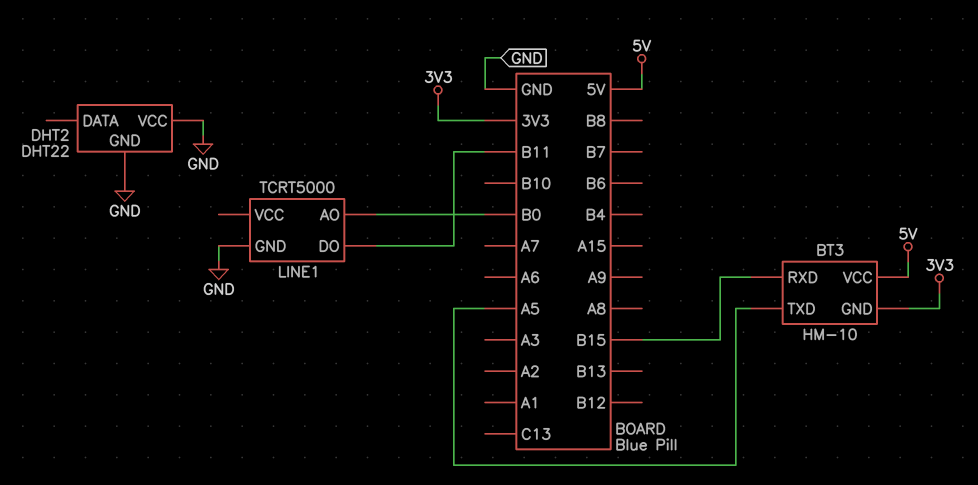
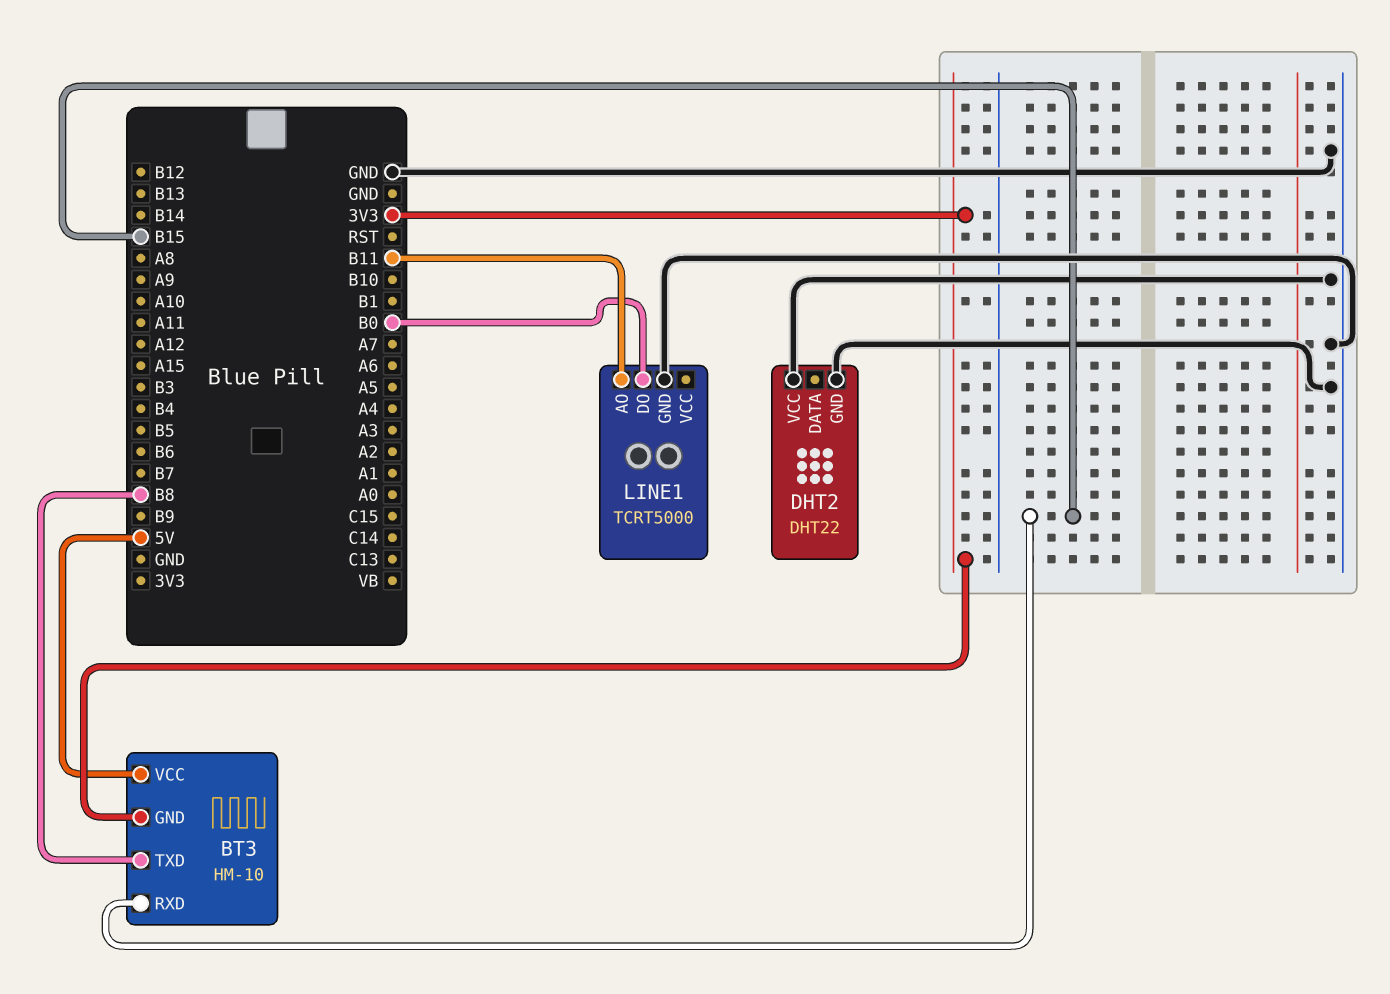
BT3 pin TXD: A5 -> B8
LINE1 pin AO: B0 -> B11
LINE1 pin DO: B11 -> B0

